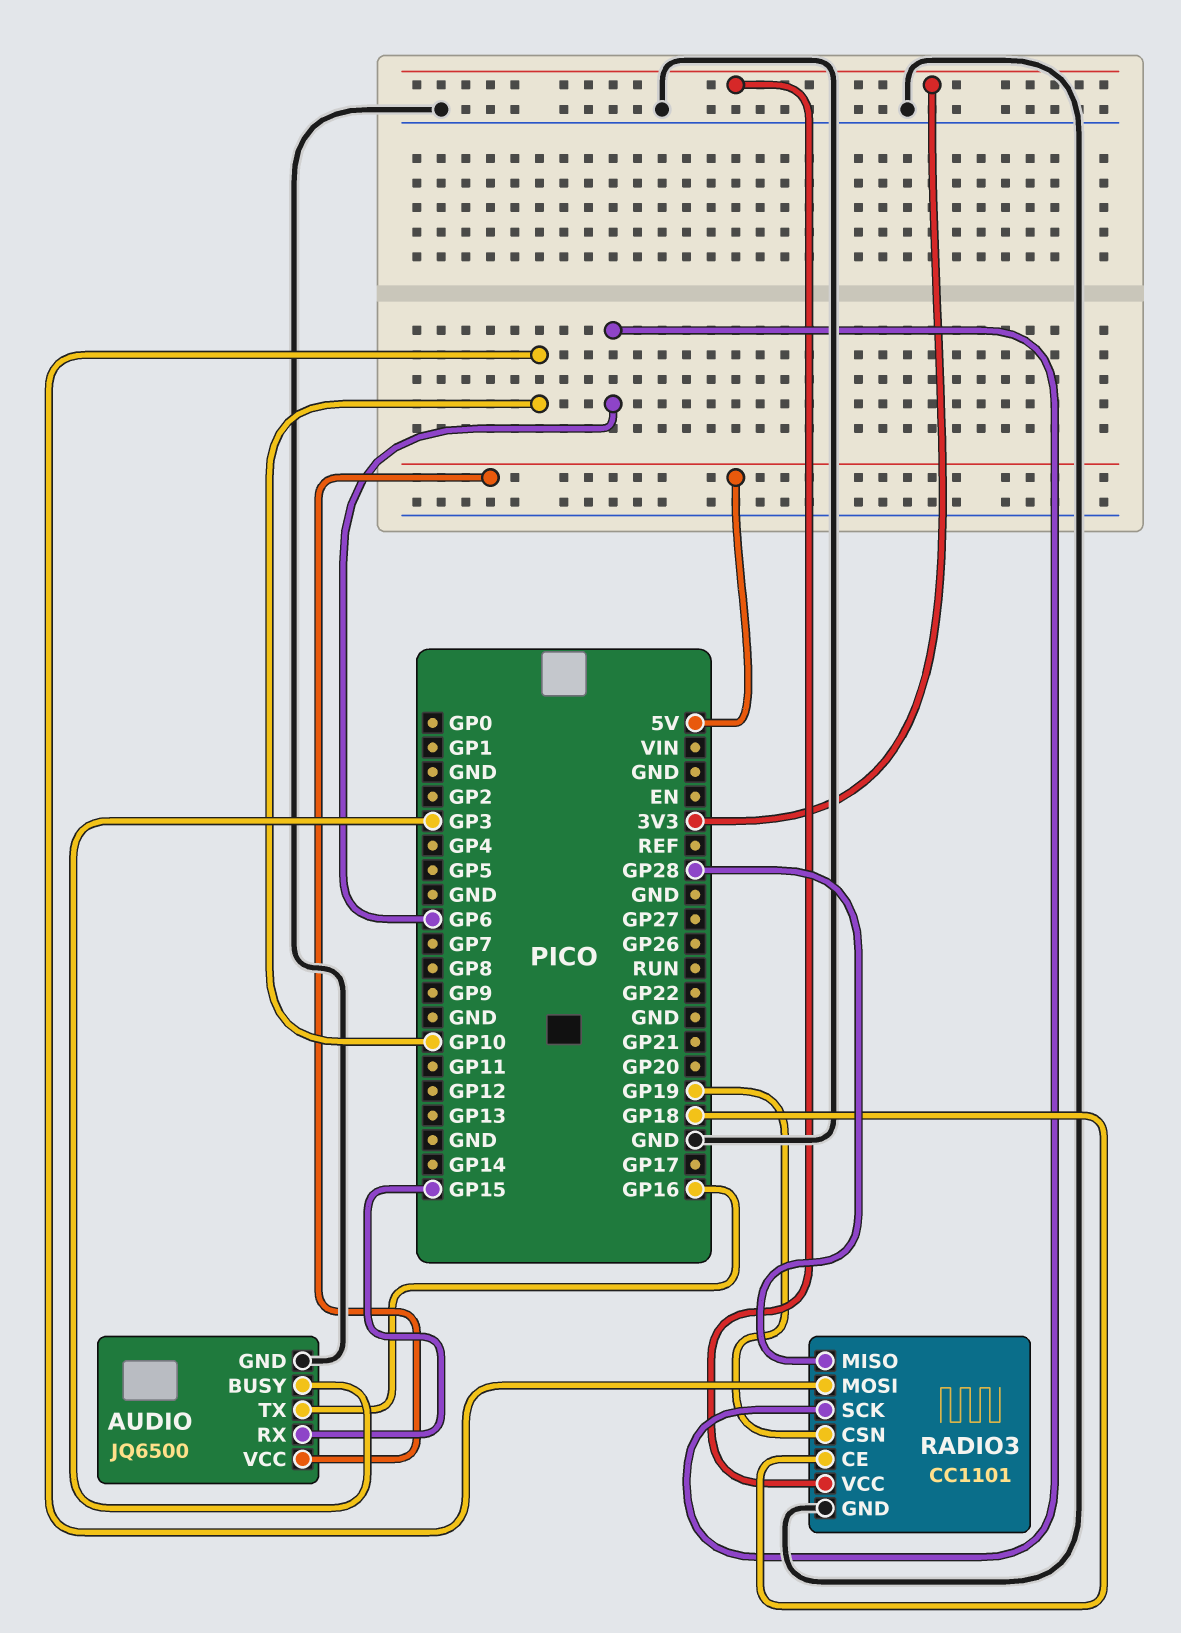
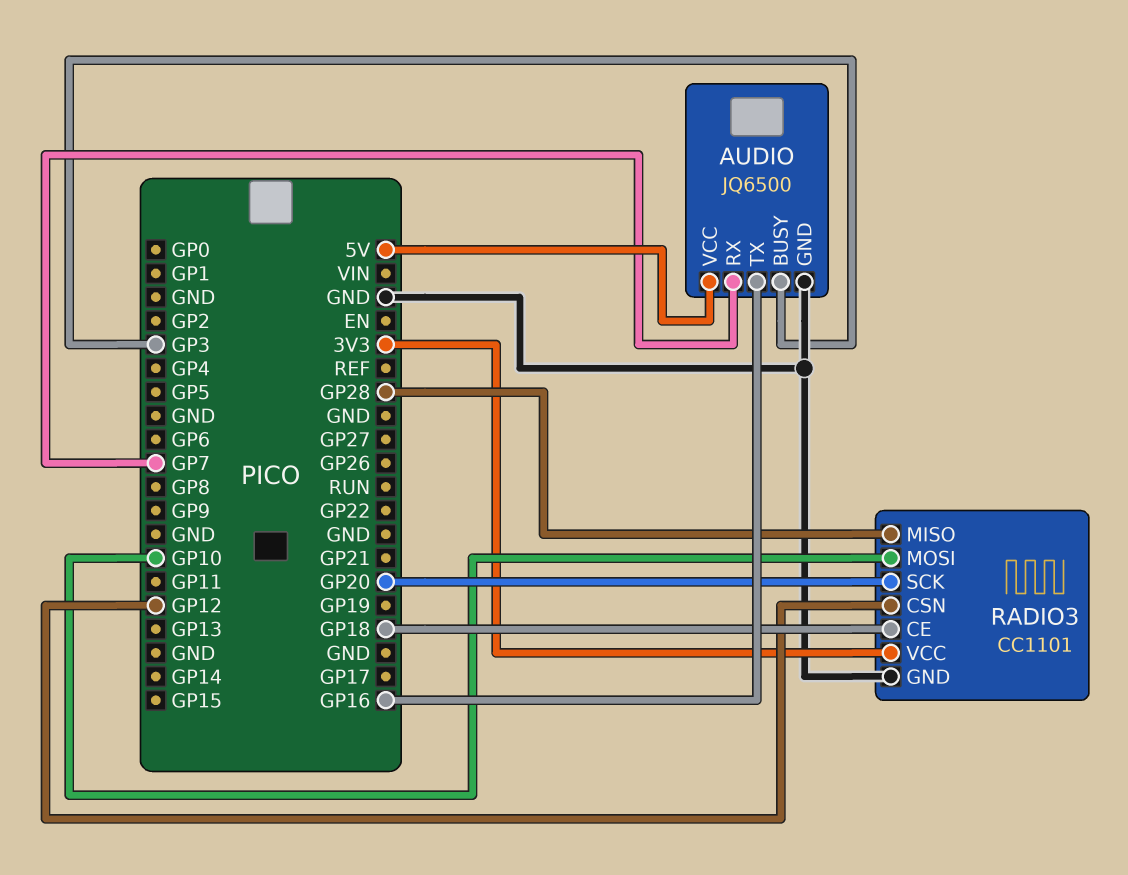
AUDIO pin RX: GP15 -> GP7
RADIO3 pin CSN: GP19 -> GP12
RADIO3 pin SCK: GP6 -> GP20

